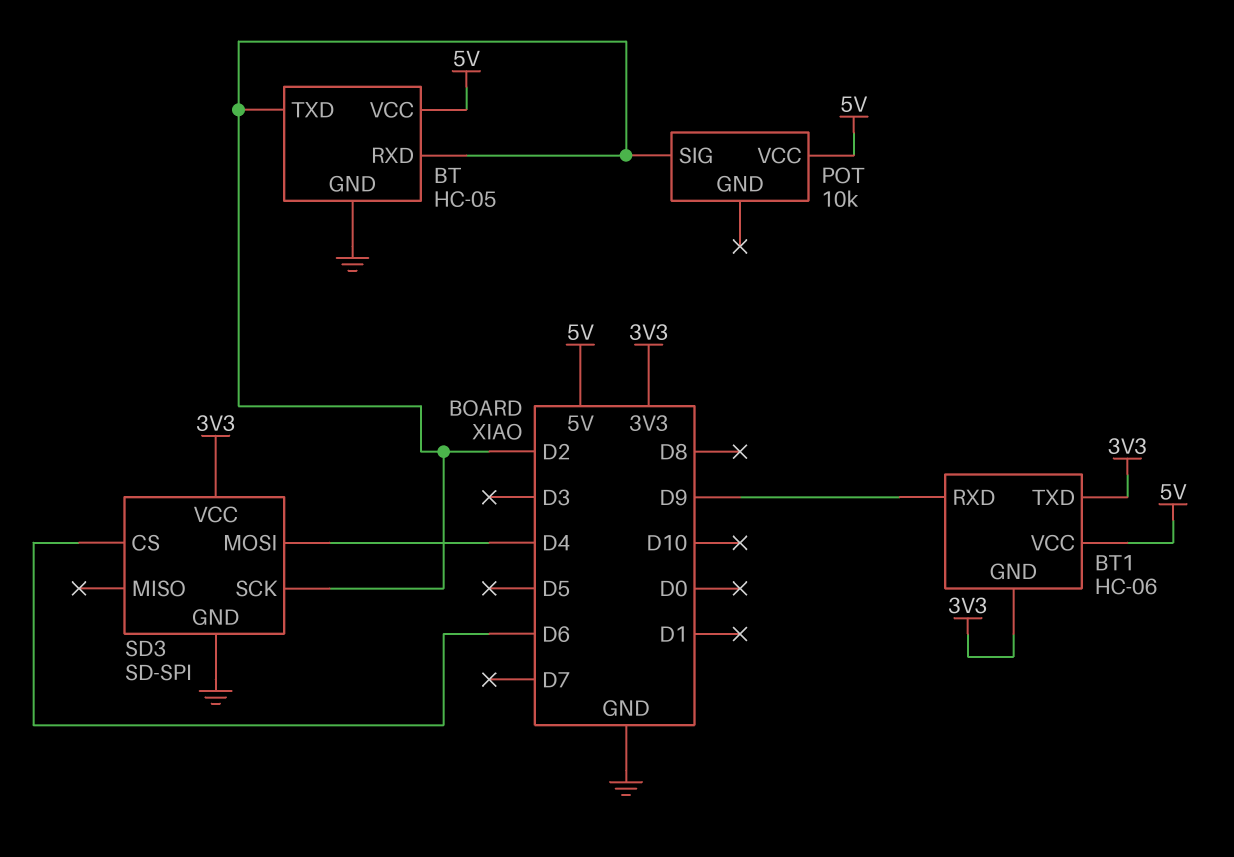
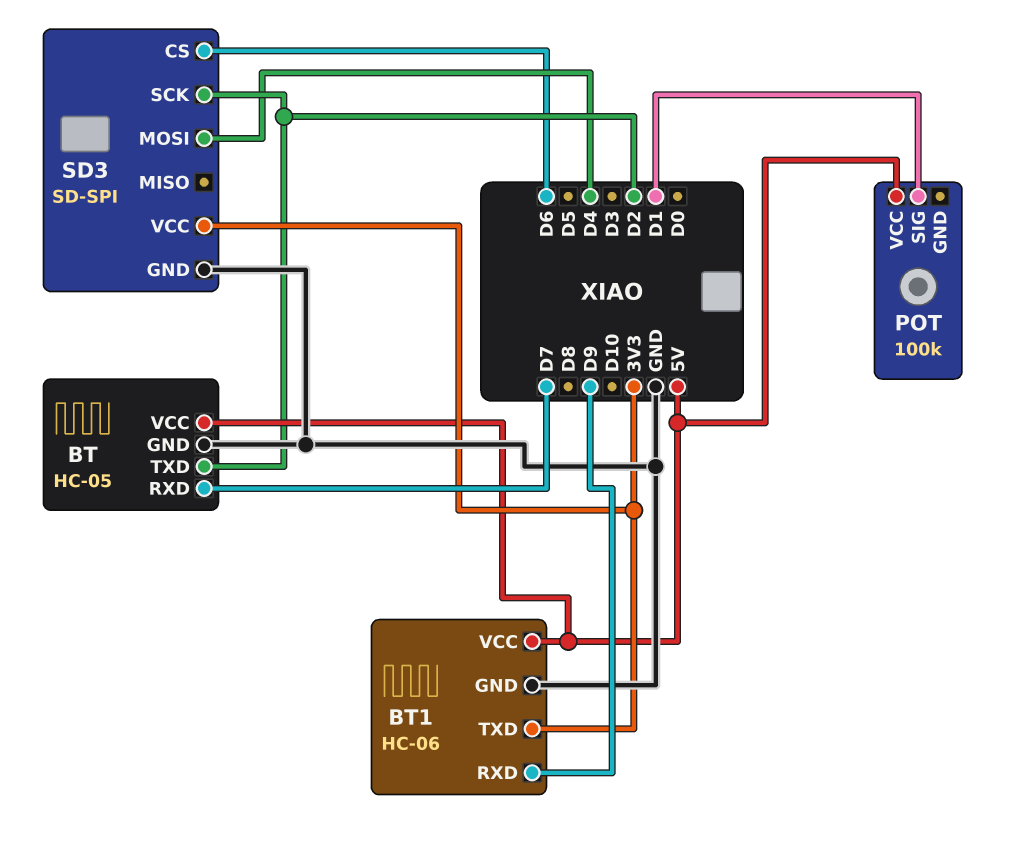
BT pin RXD: D2 -> D7
BT1 pin GND: 3V3 -> GND
POT: 10k -> 100k
POT pin SIG: D2 -> D1

